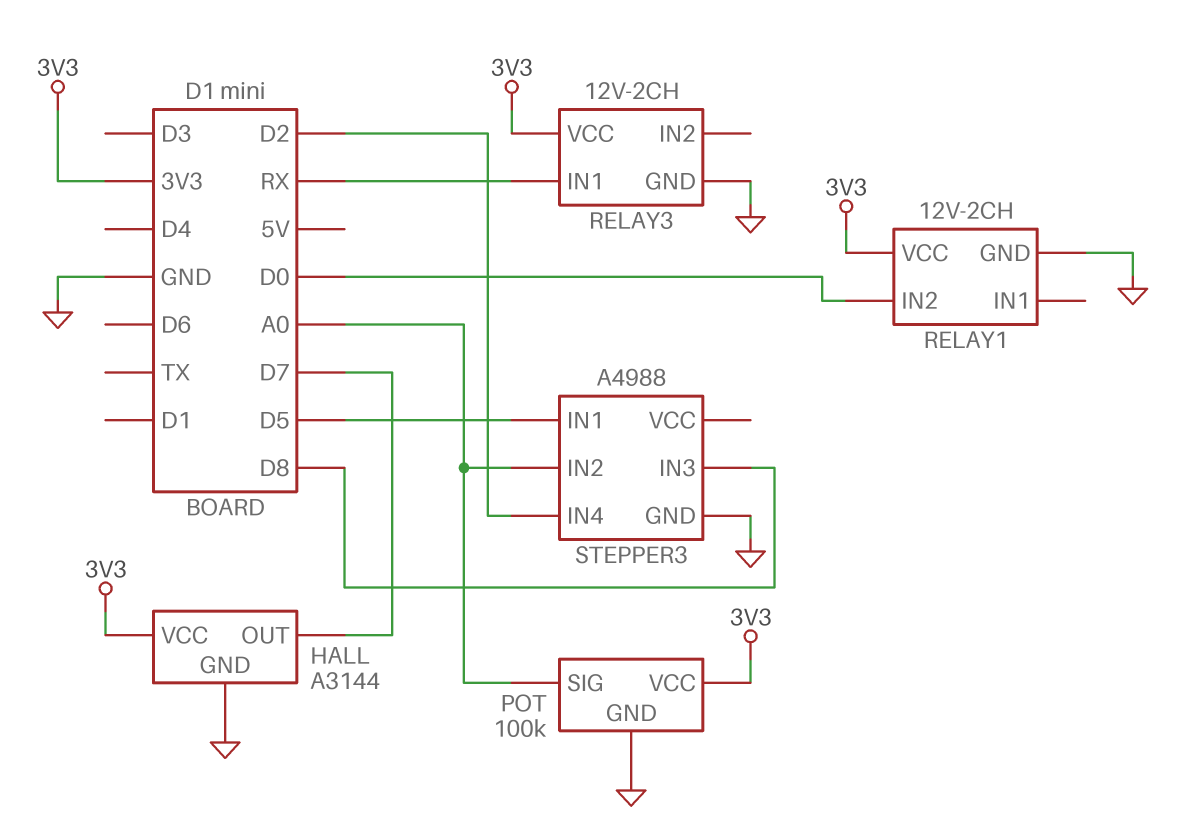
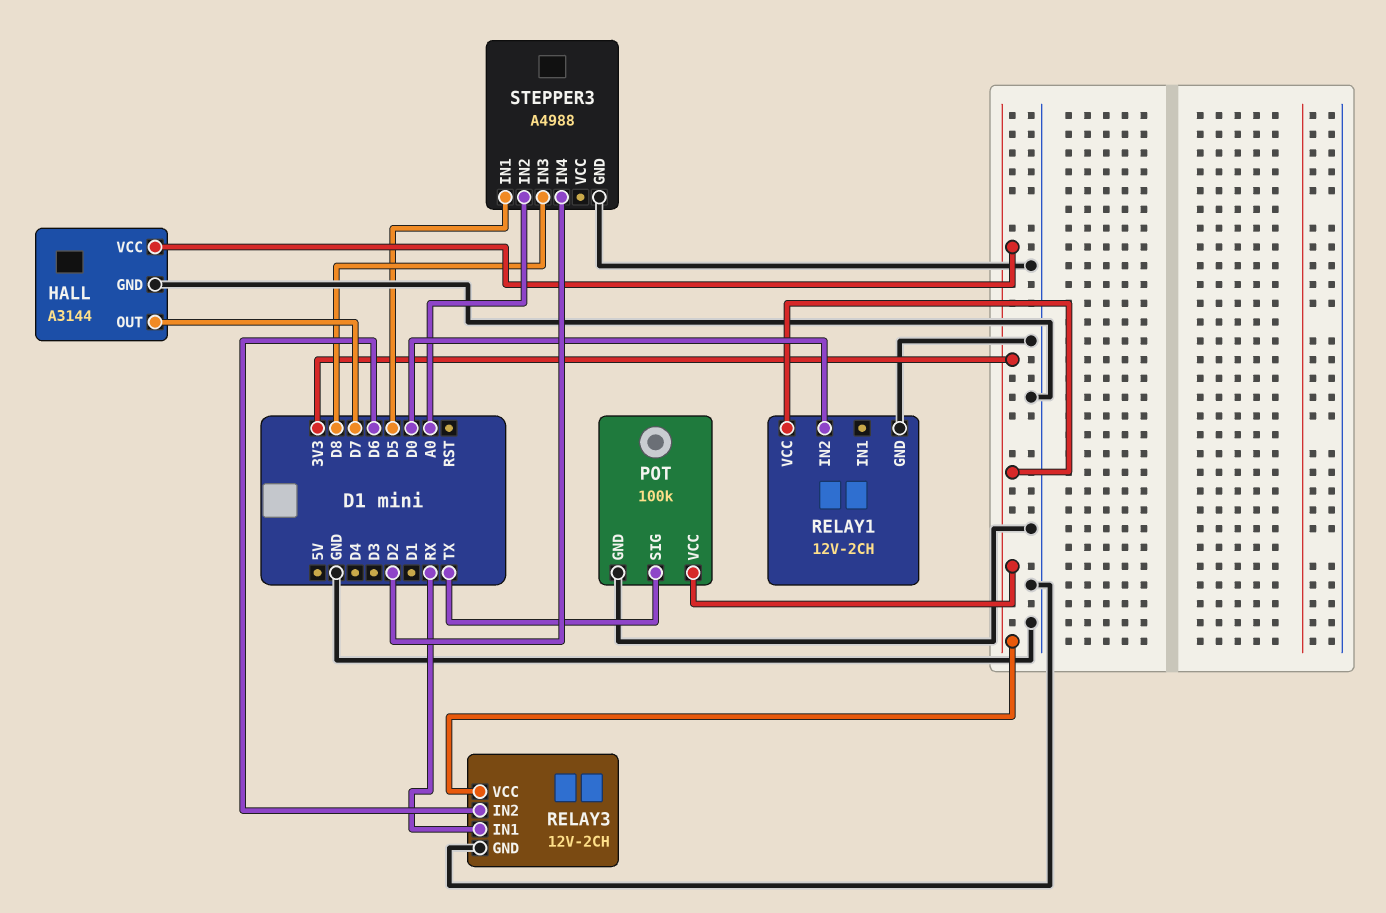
POT pin SIG: A0 -> TX
RELAY3 pin IN2: none -> D6

